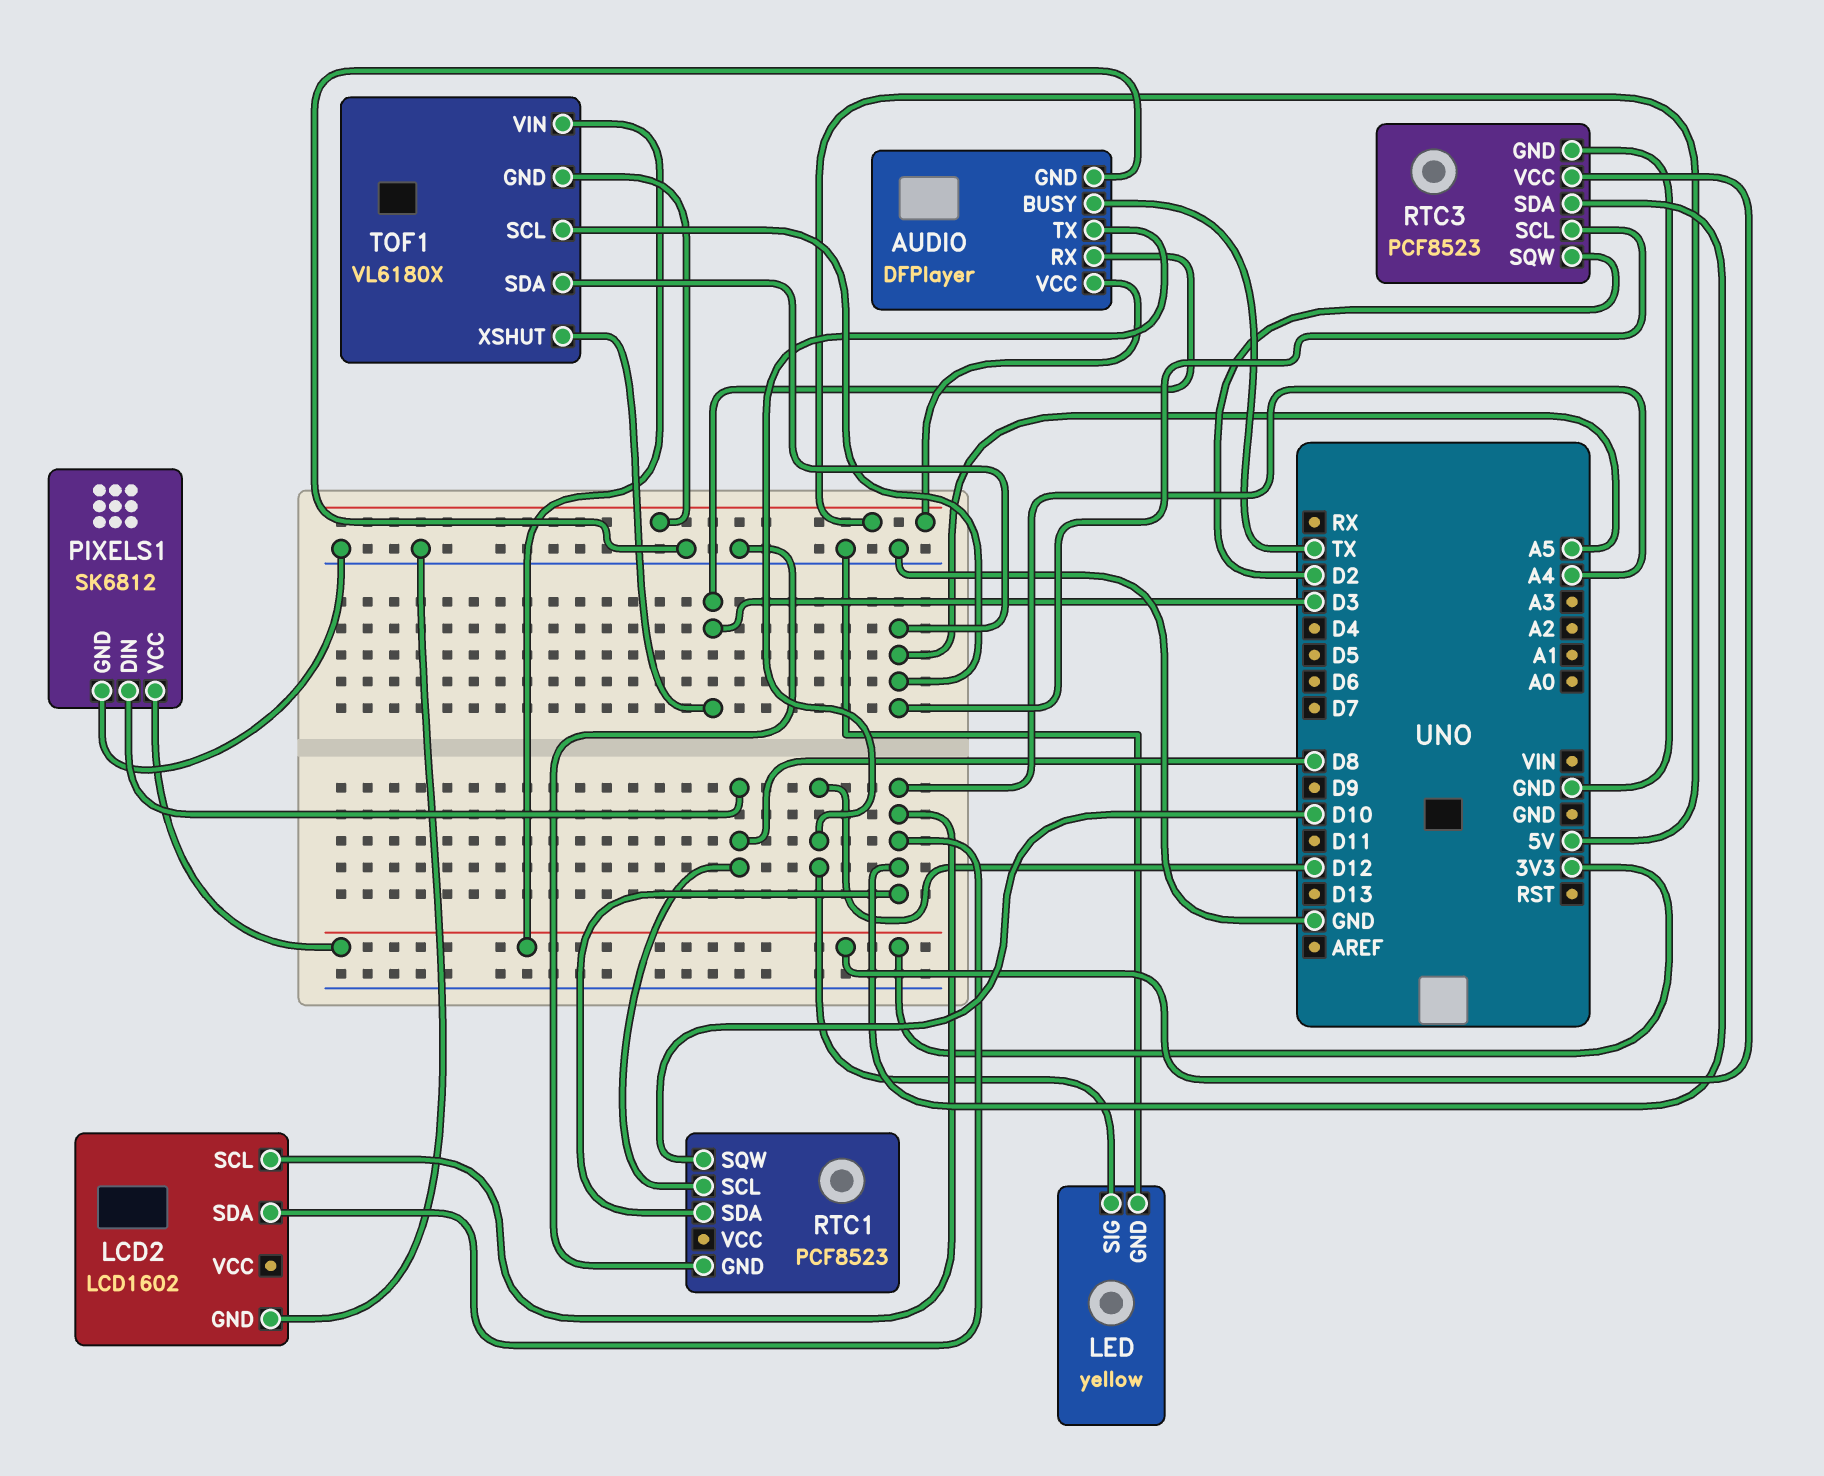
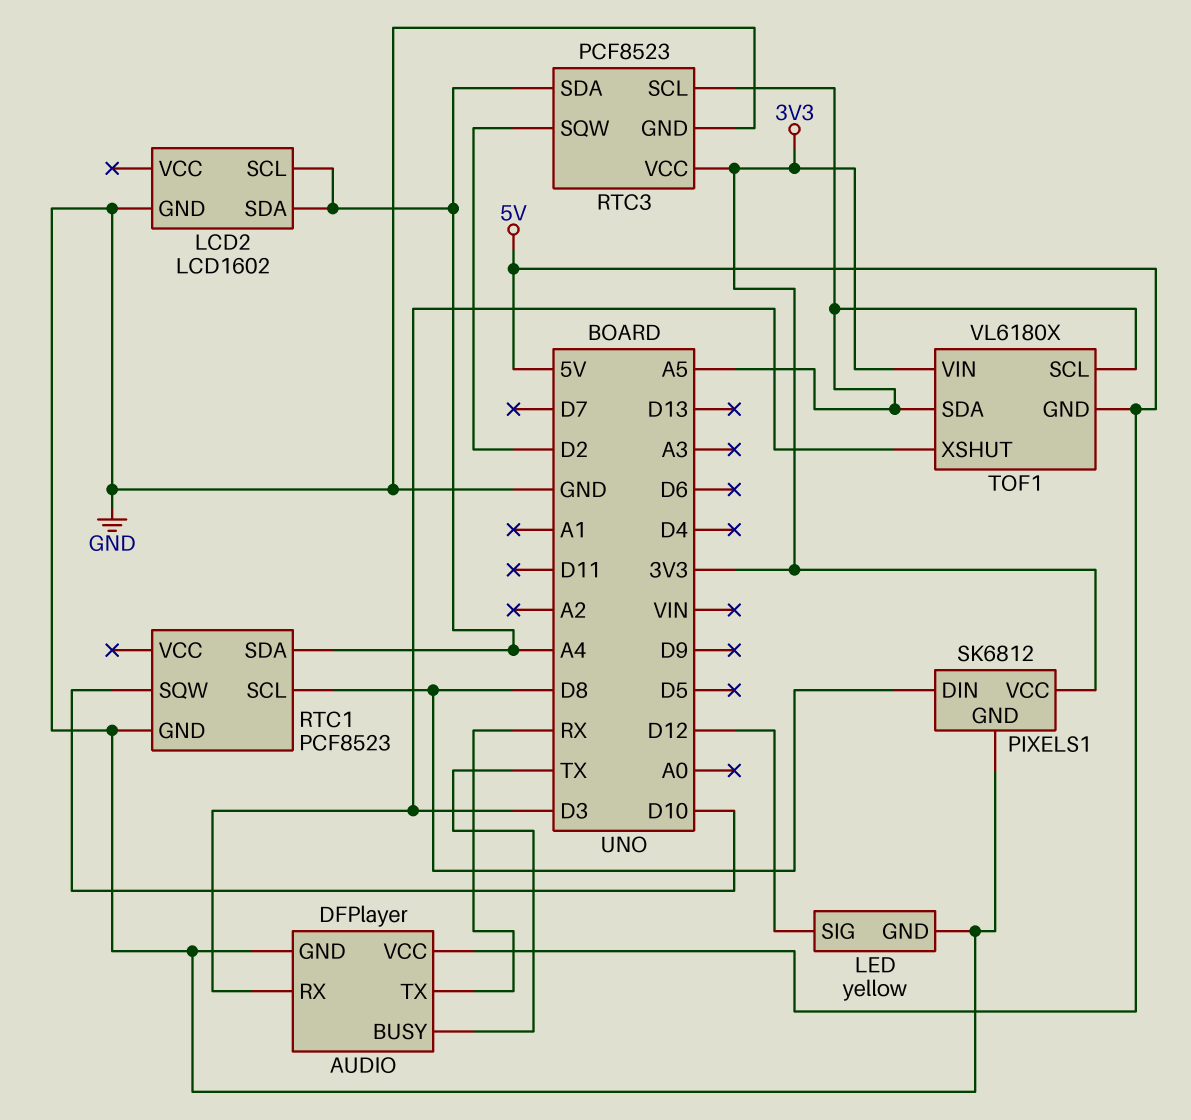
AUDIO pin TX: D12 -> RX

